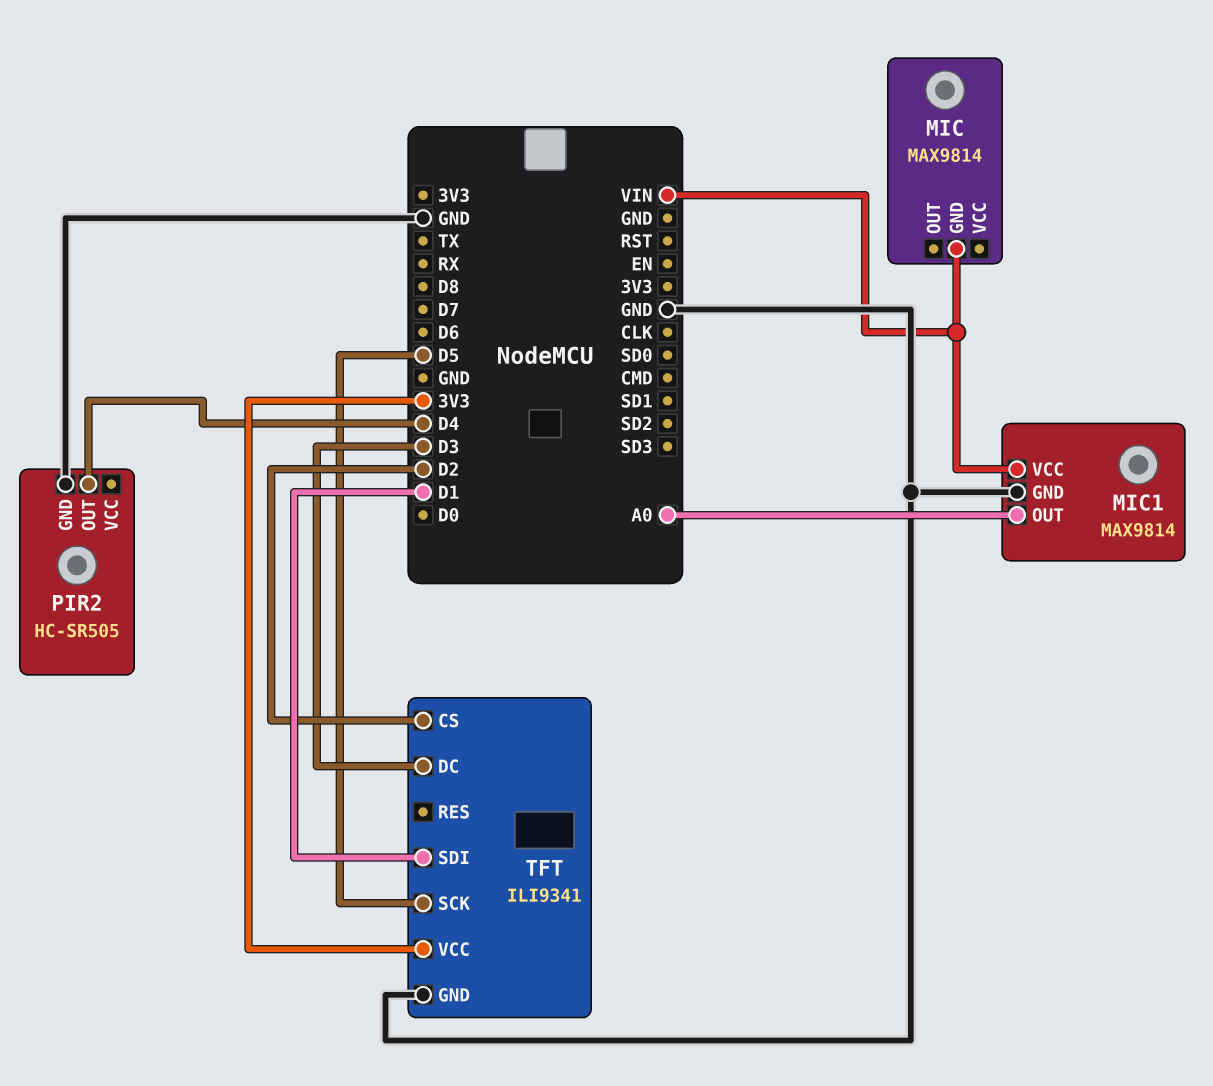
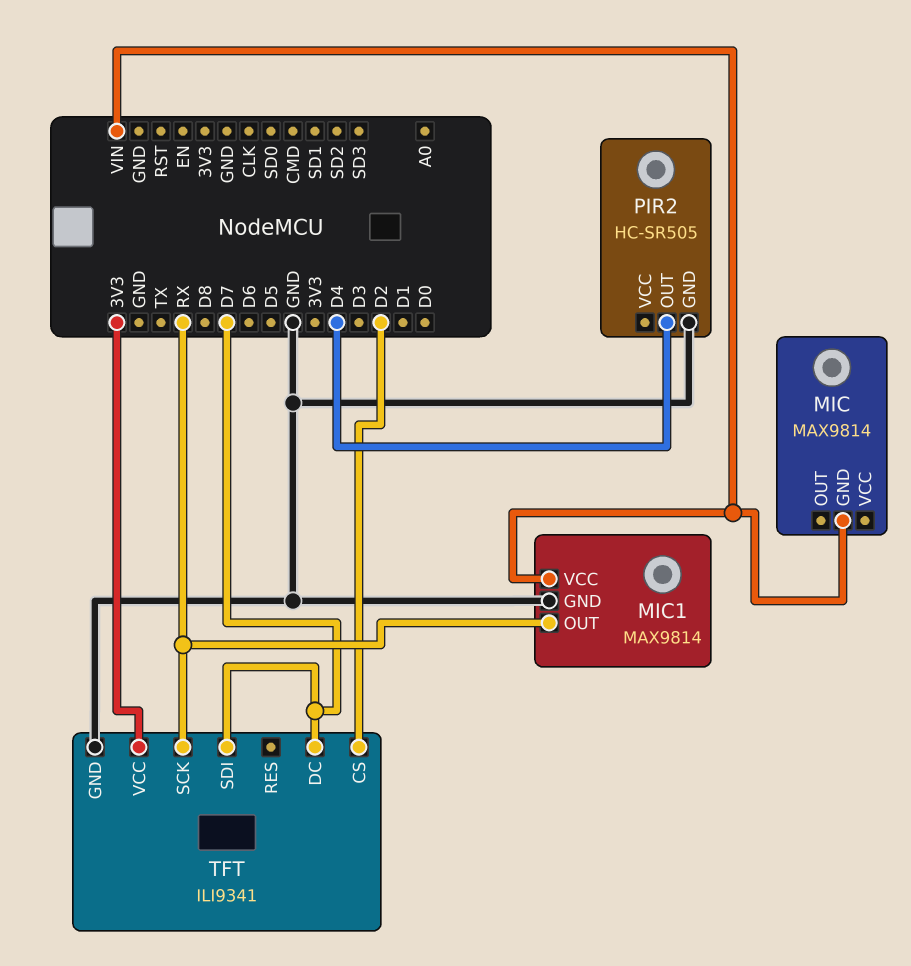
MIC1 pin OUT: A0 -> RX
TFT pin DC: D3 -> D7
TFT pin SCK: D5 -> RX
TFT pin SDI: D1 -> D7

